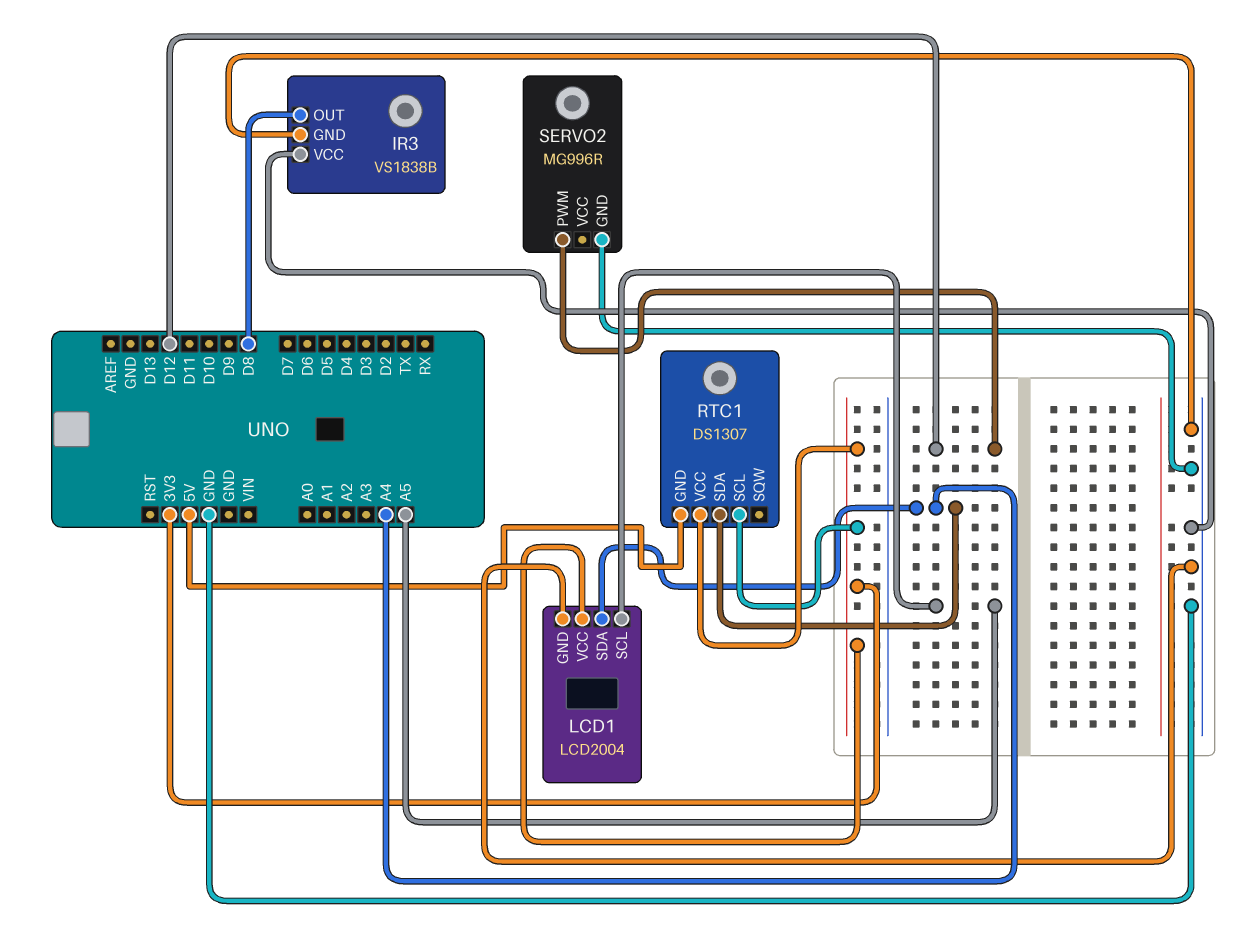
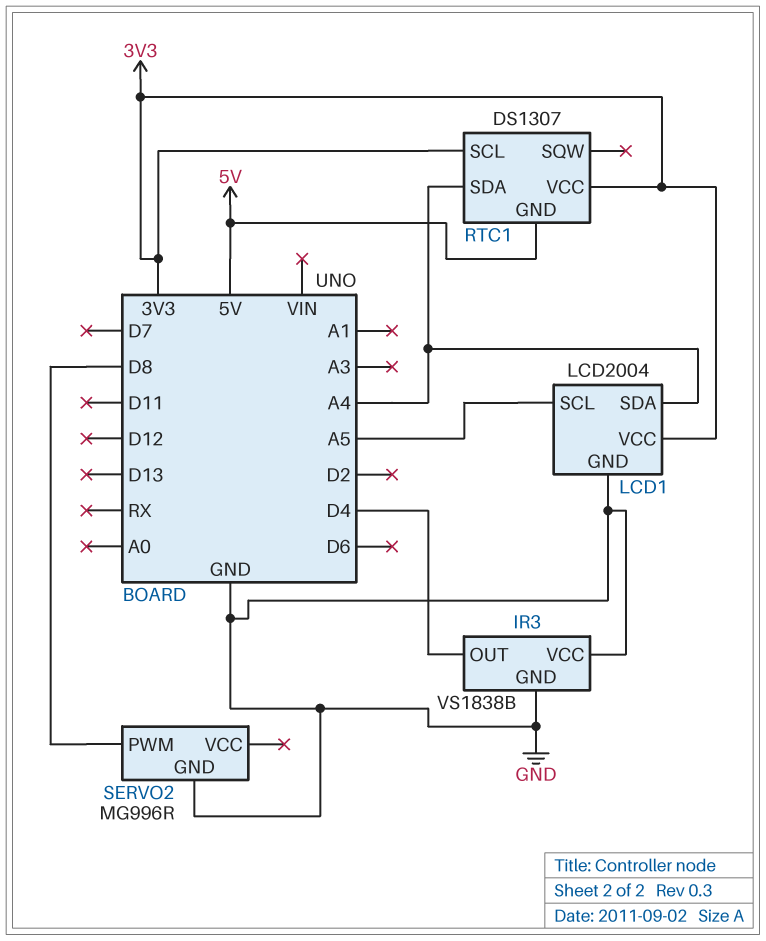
IR3 pin OUT: D8 -> D4
SERVO2 pin PWM: D12 -> D8

